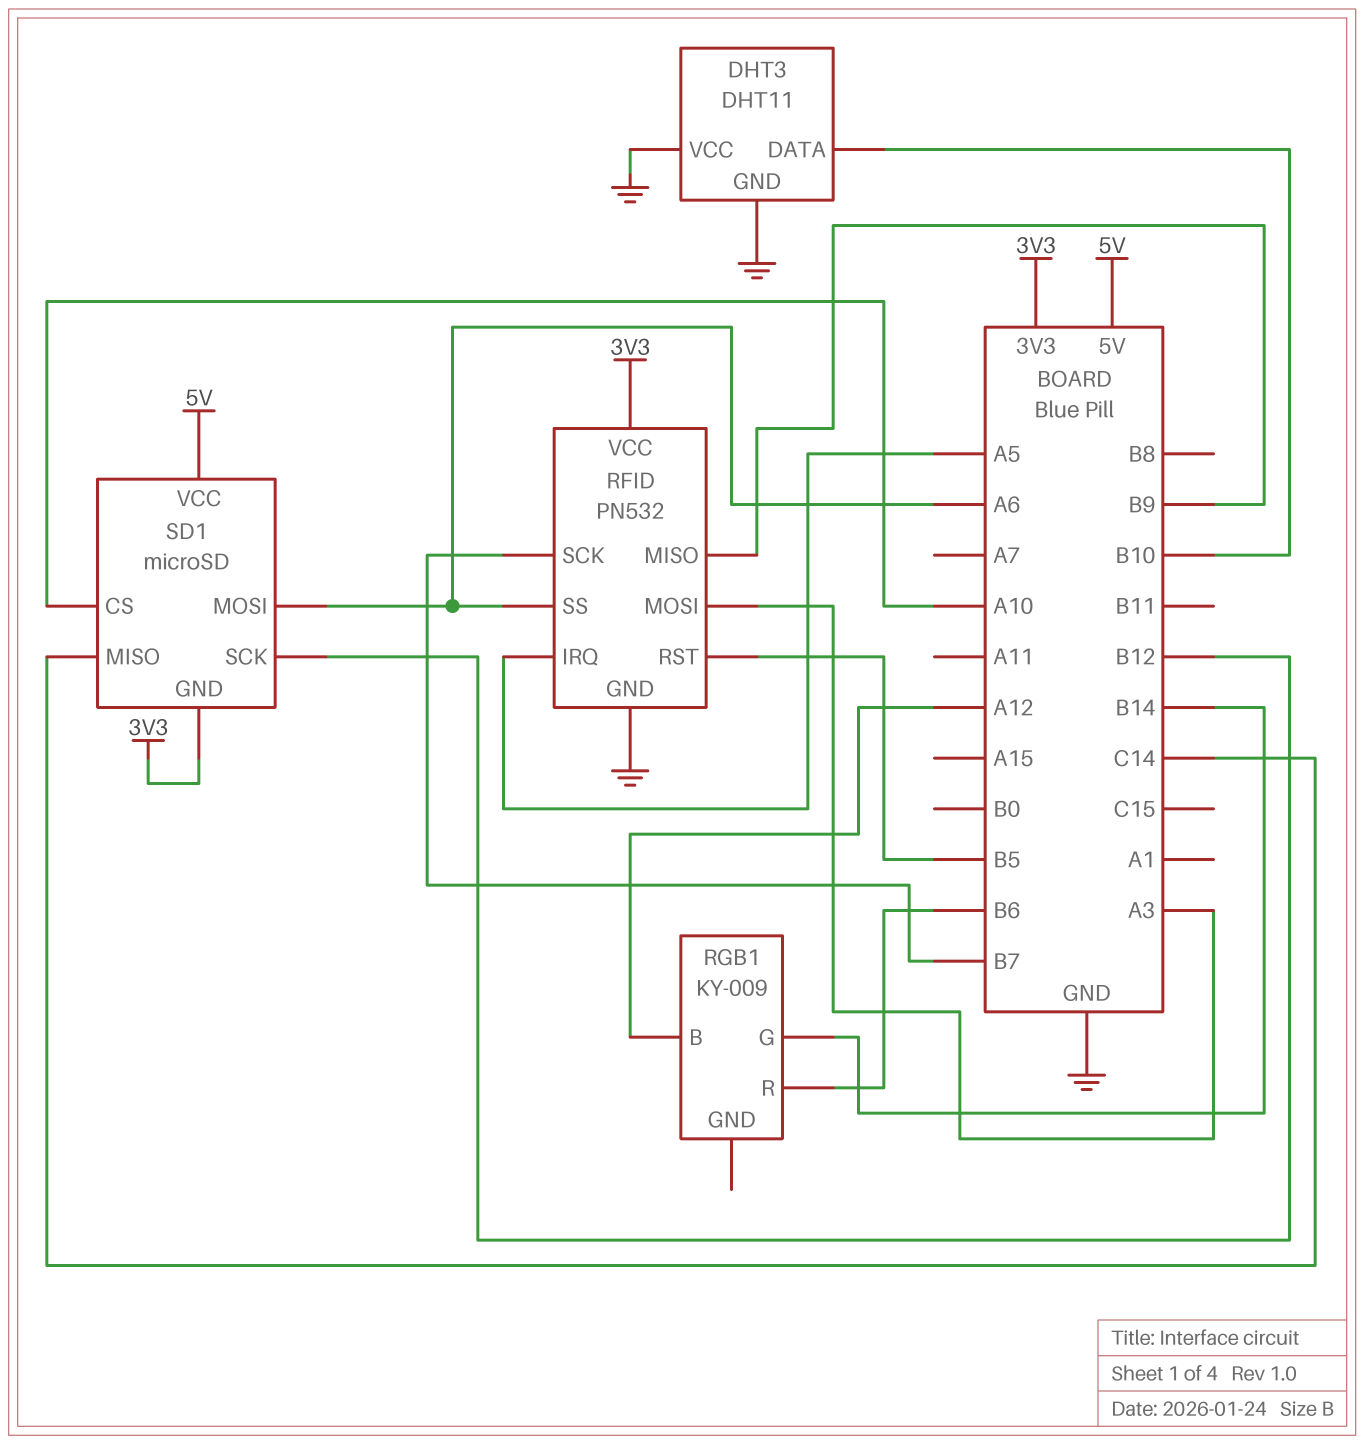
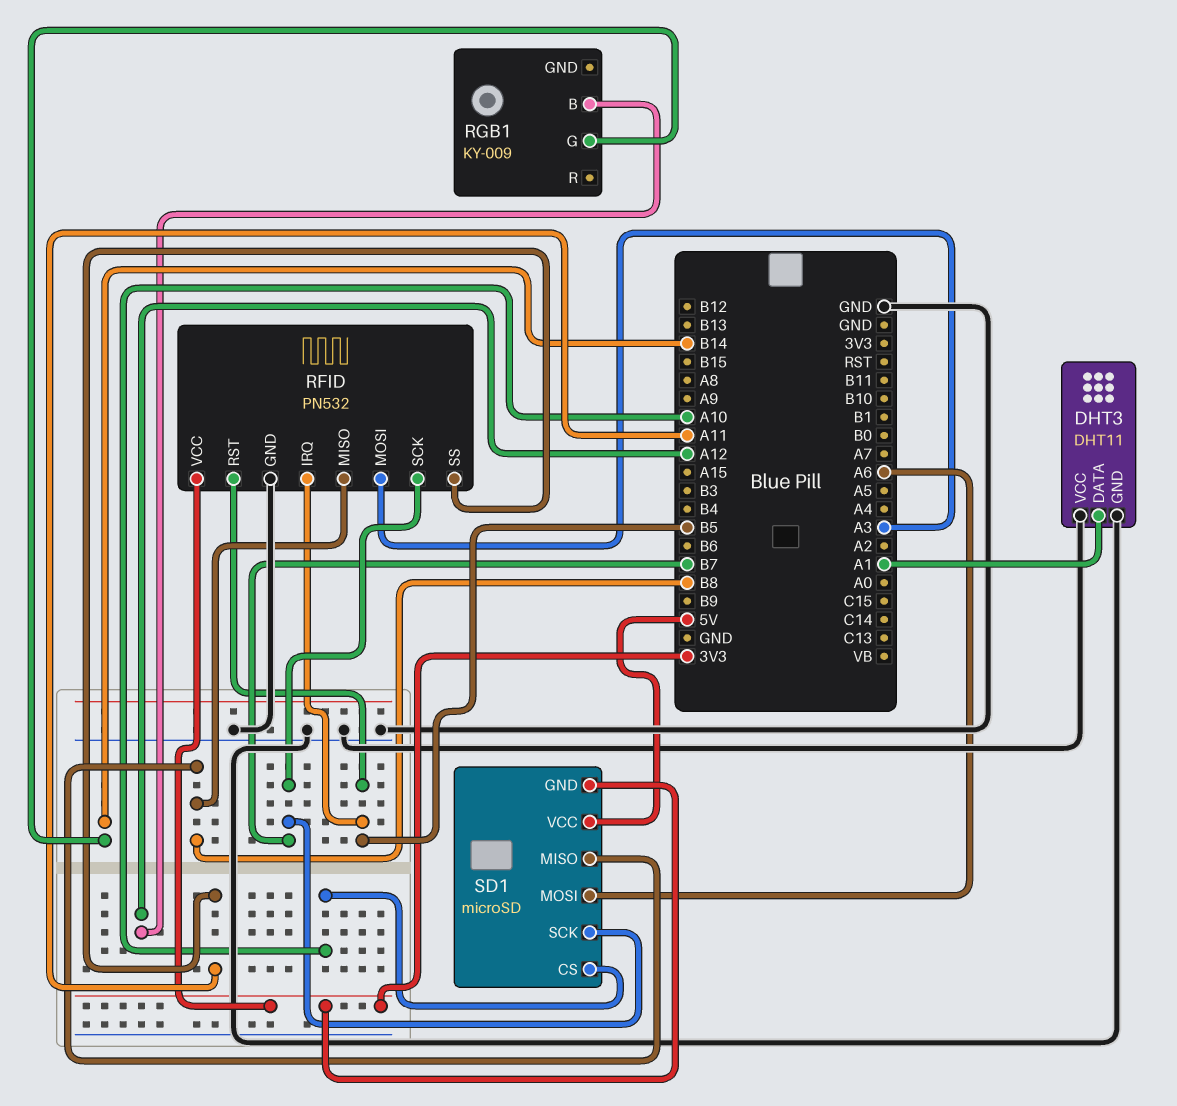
DHT3 pin DATA: B10 -> A1
RFID pin IRQ: A5 -> B5
RFID pin MISO: B9 -> B8
RFID pin SS: A6 -> A11
RGB1 pin R: B6 -> none
SD1 pin MISO: C14 -> B8
SD1 pin SCK: B12 -> B7

